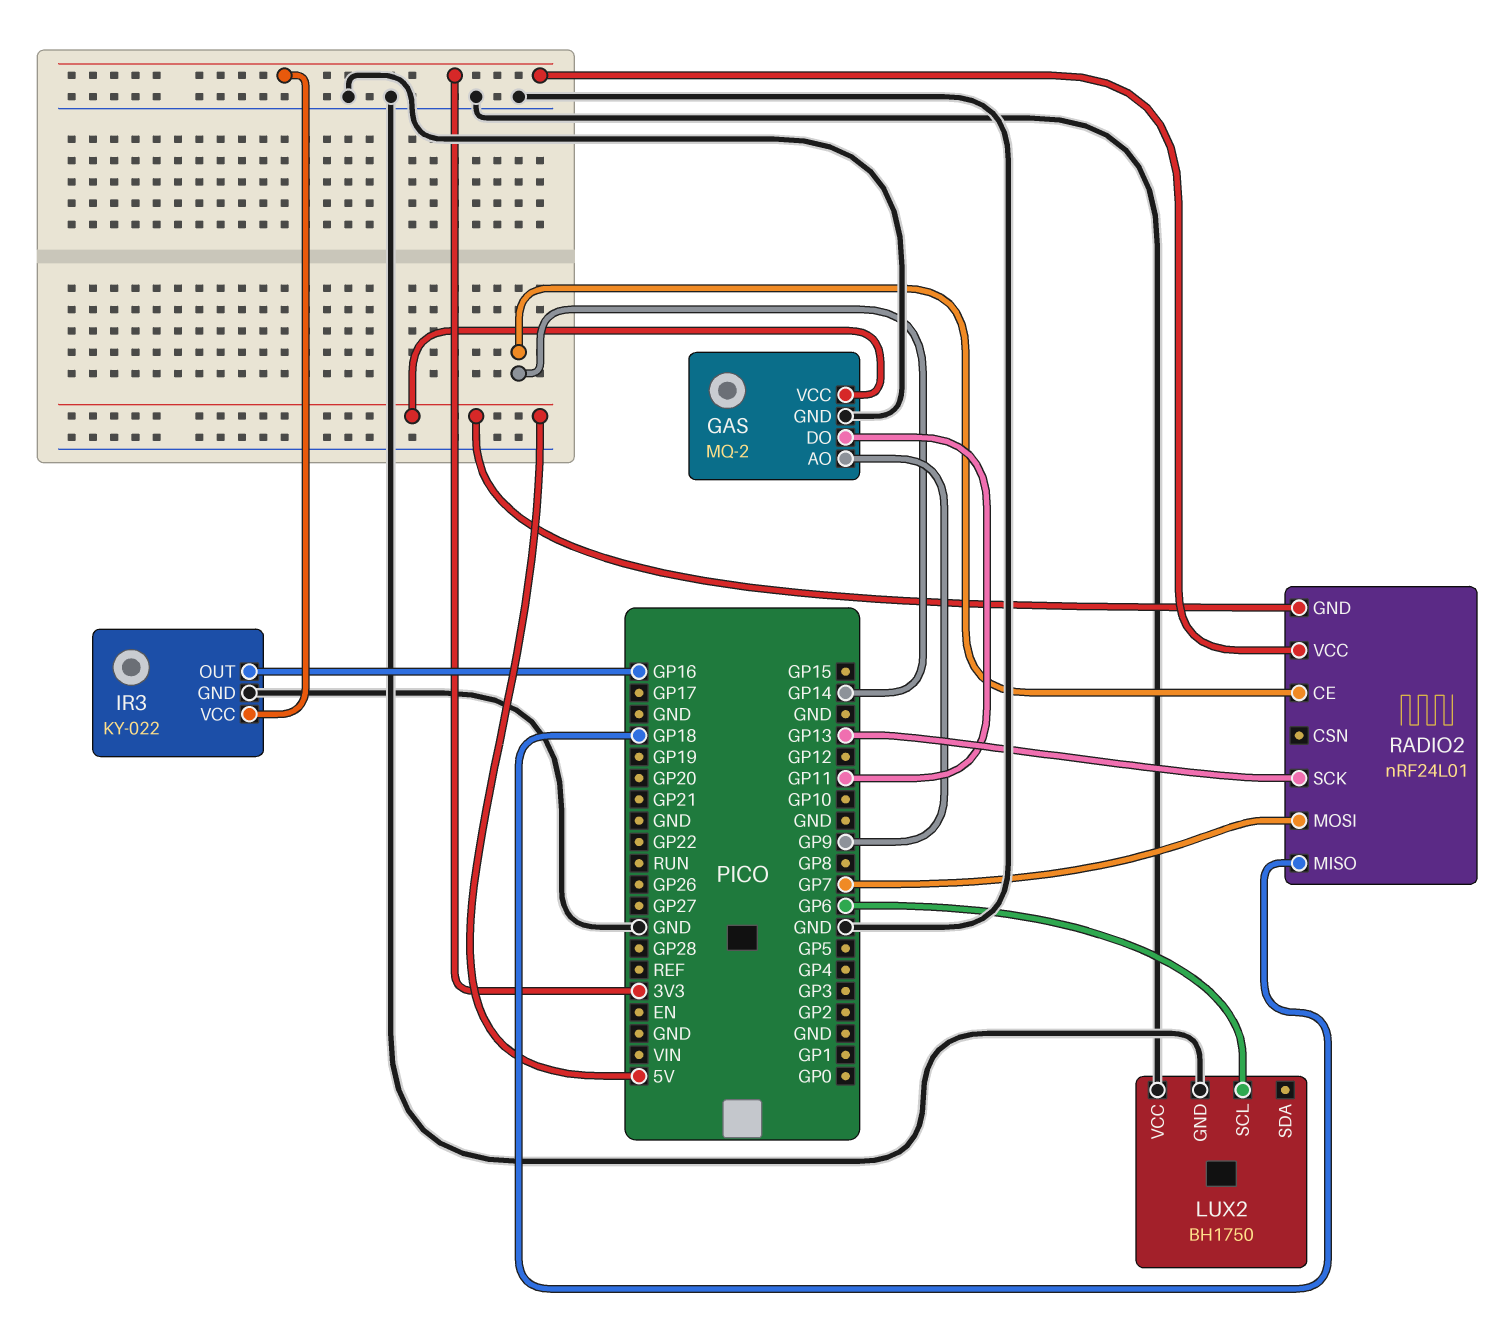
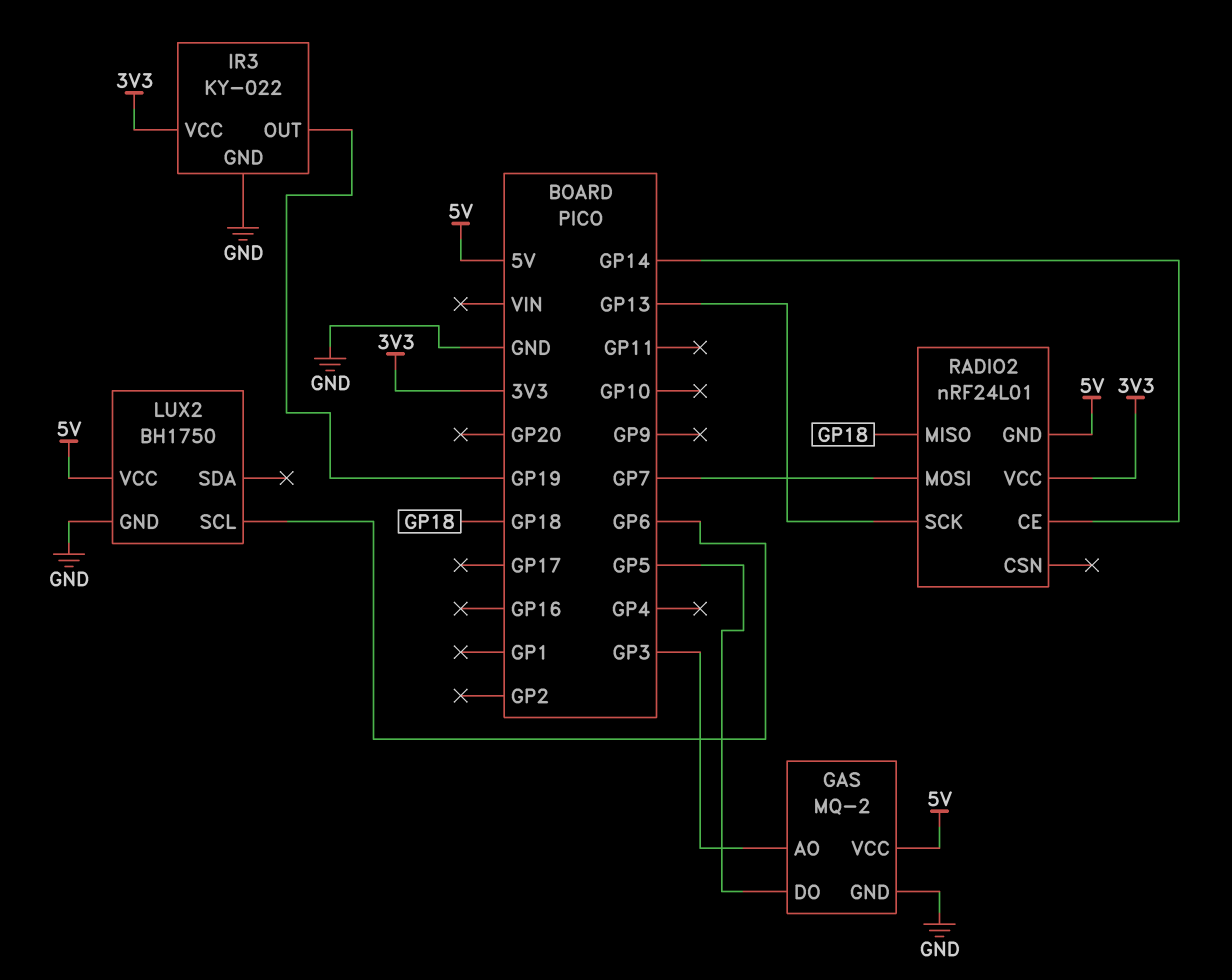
GAS pin AO: GP9 -> GP3
GAS pin DO: GP11 -> GP5
IR3 pin OUT: GP16 -> GP19
LUX2 pin VCC: GND -> 5V

